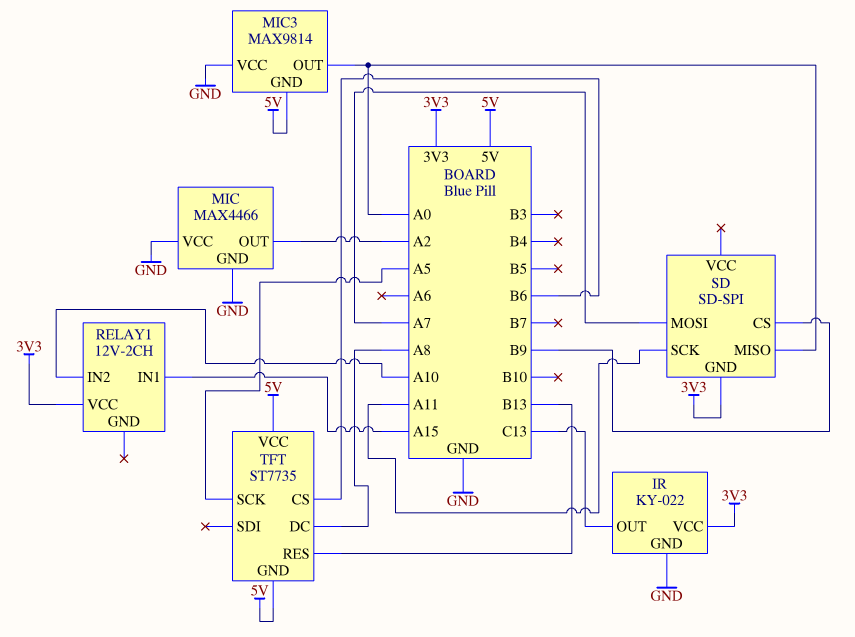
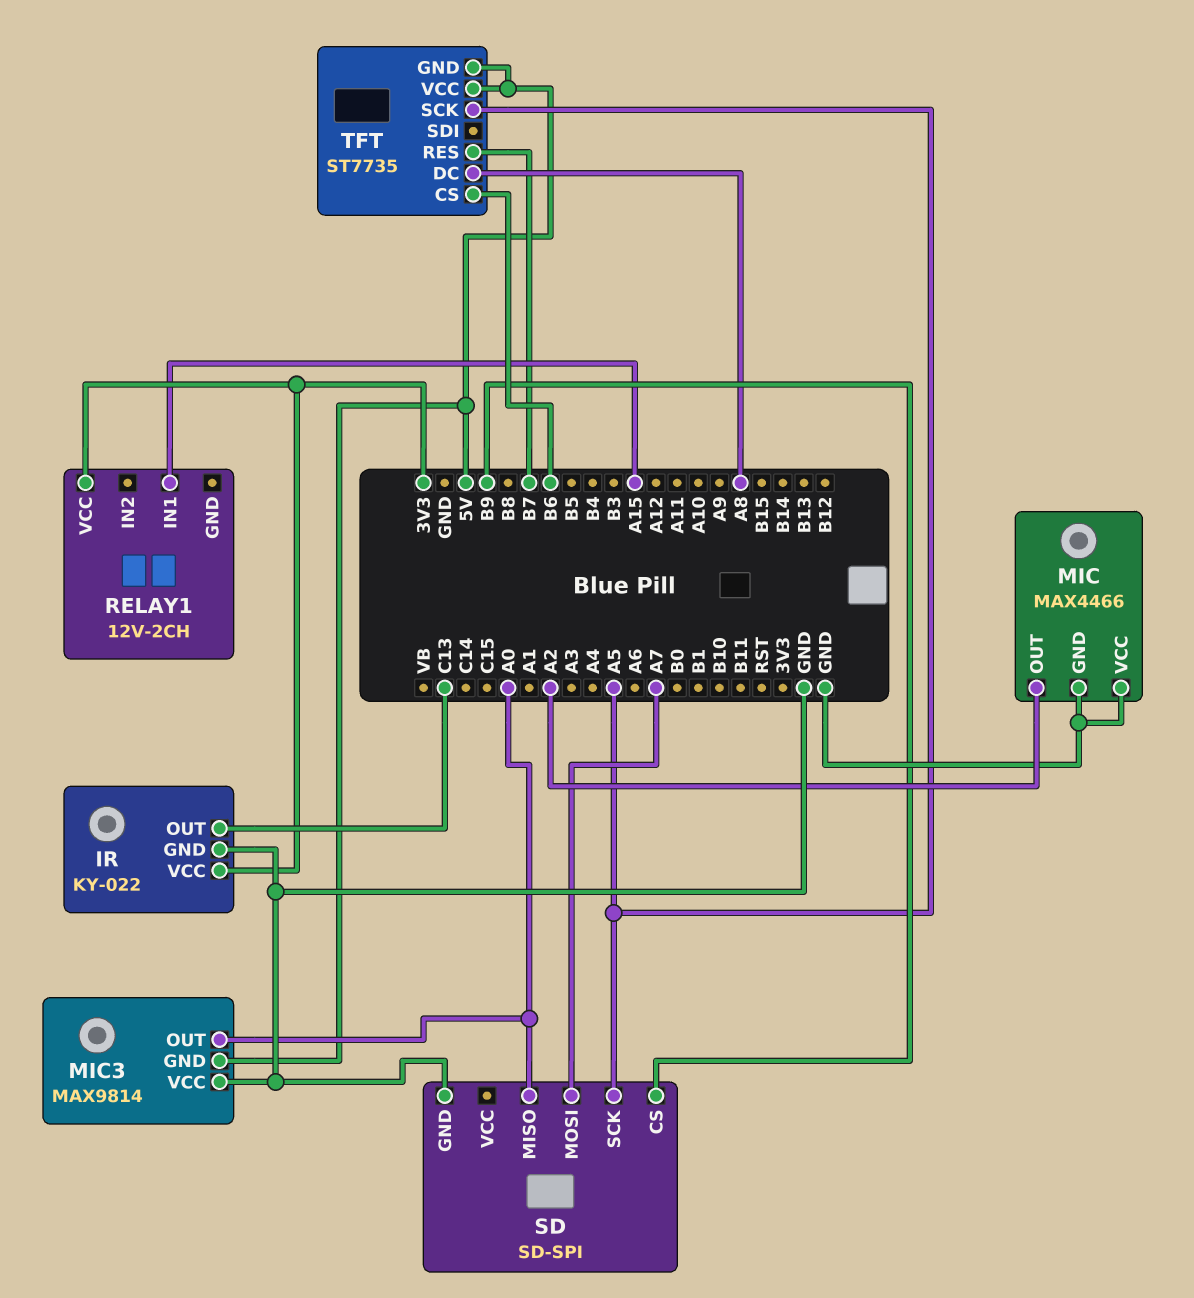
RELAY1 pin IN2: A10 -> none
SD pin GND: 3V3 -> GND
SD pin SCK: A11 -> A5
TFT pin RES: B13 -> B7

